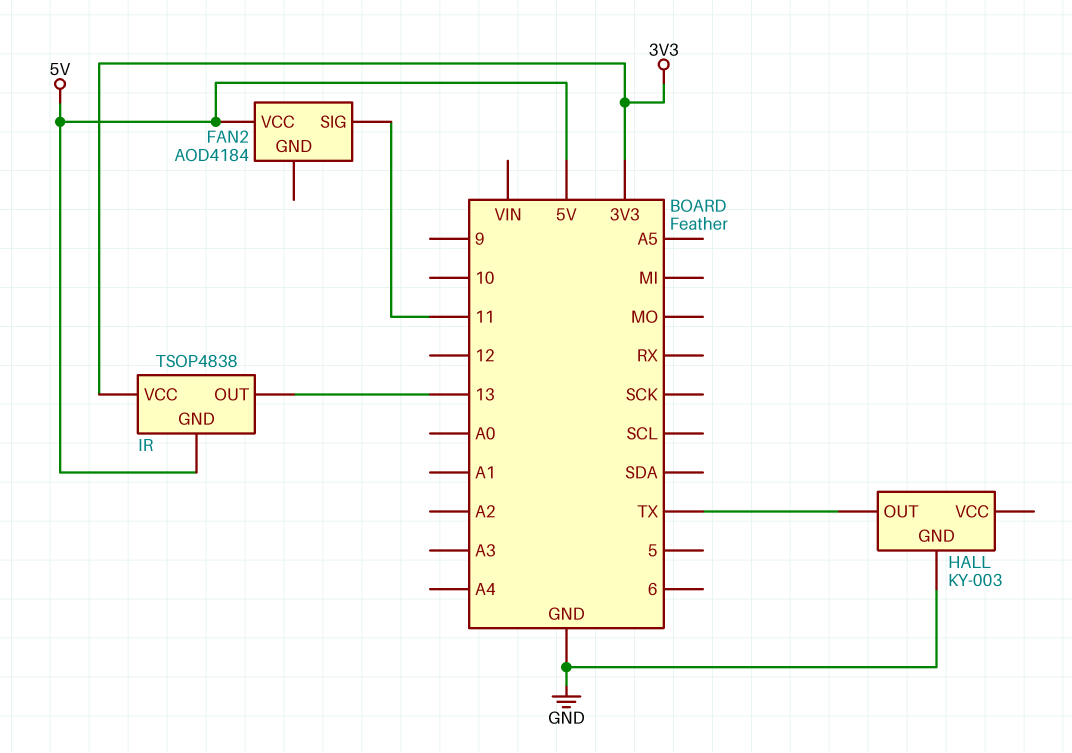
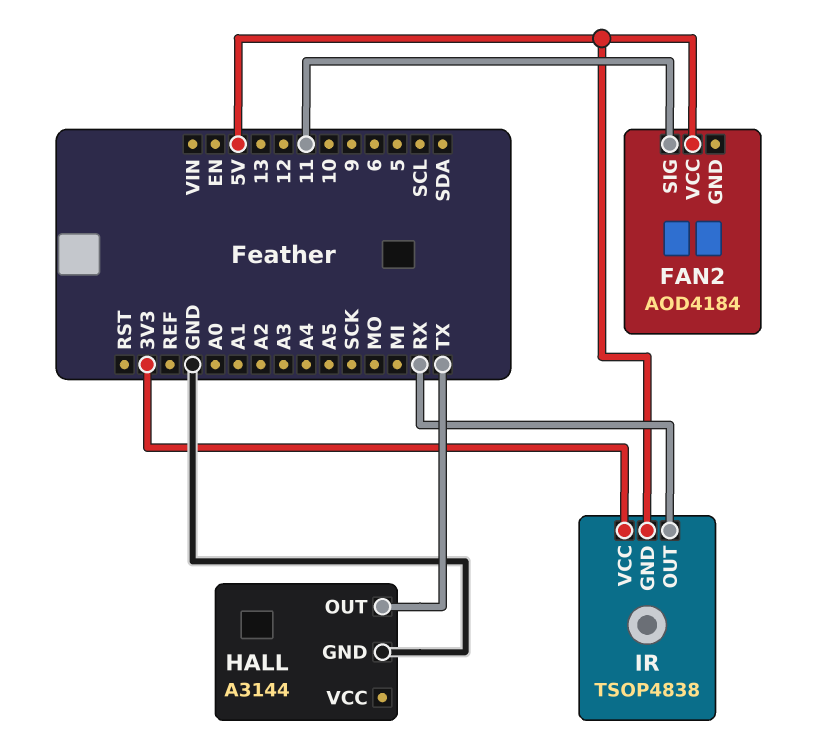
HALL: KY-003 -> A3144
IR pin OUT: 13 -> RX

